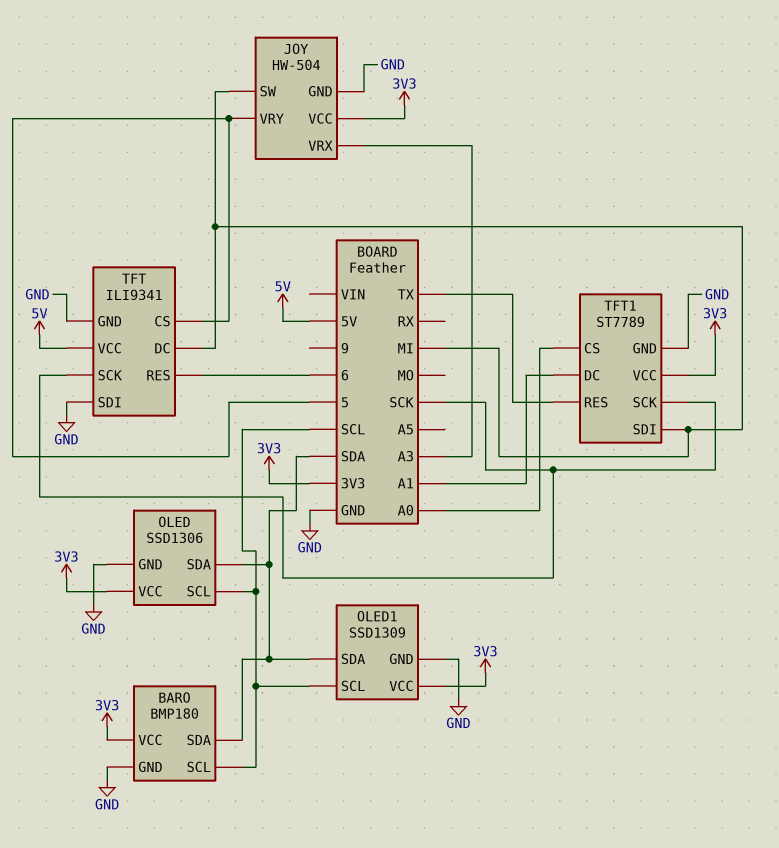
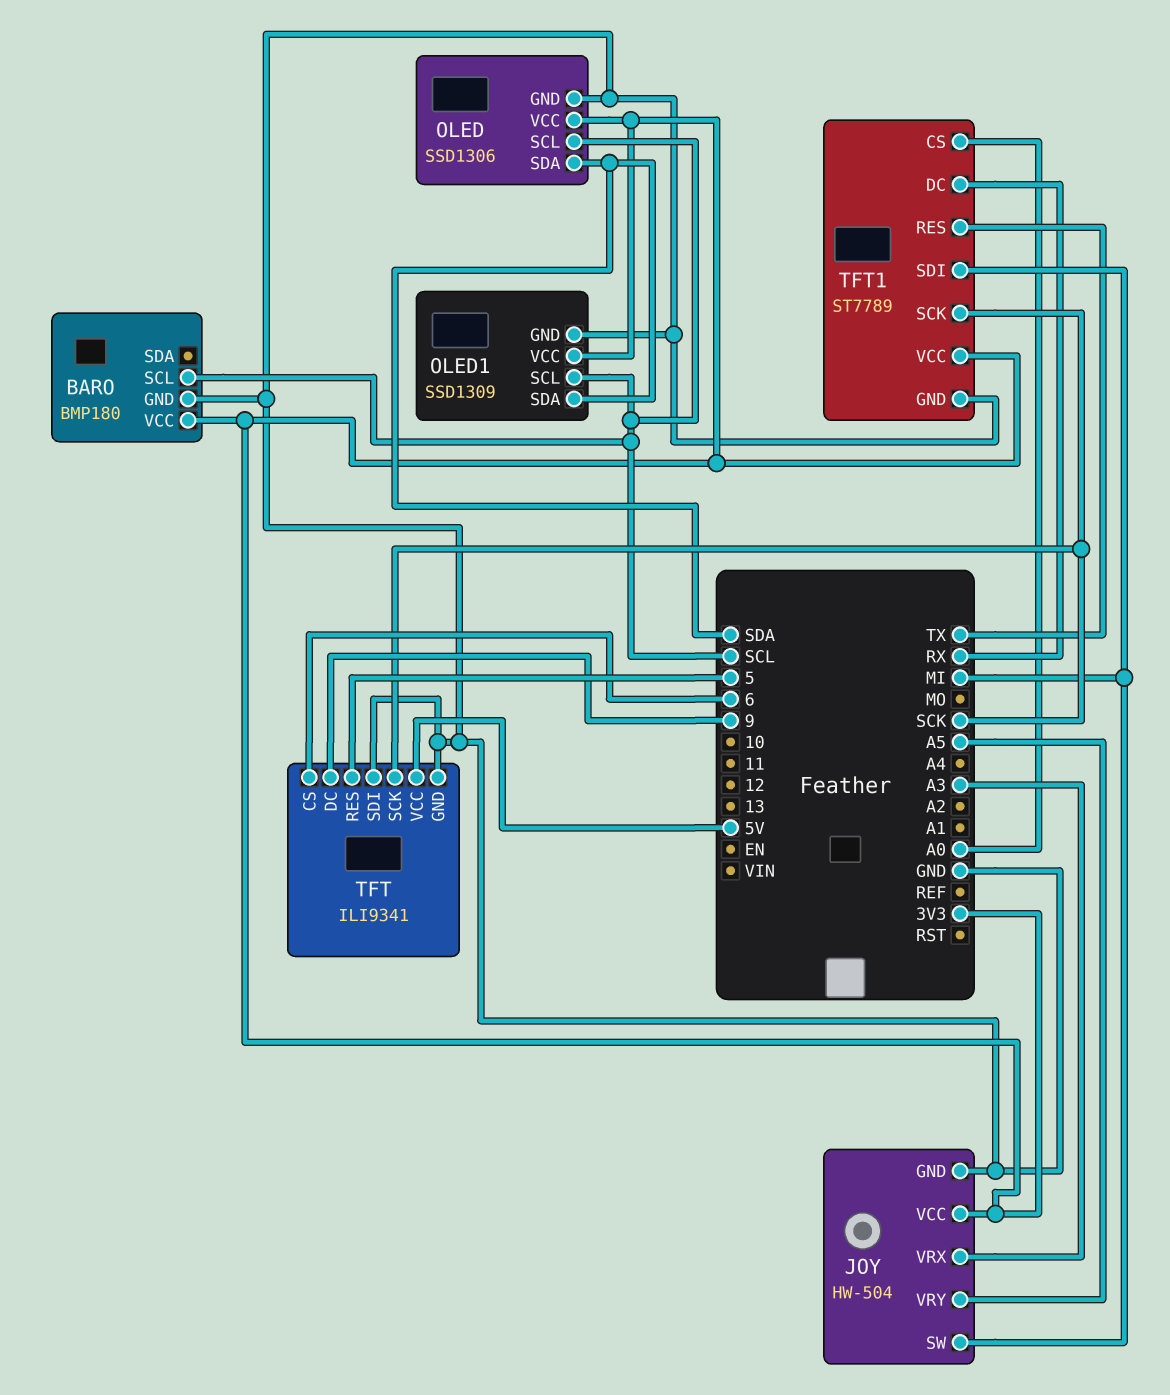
BARO pin SDA: SDA -> none
JOY pin VRY: 5 -> A5
TFT pin CS: 5 -> 6
TFT pin DC: MI -> 9
TFT pin RES: 6 -> 5
TFT1 pin DC: A1 -> RX

